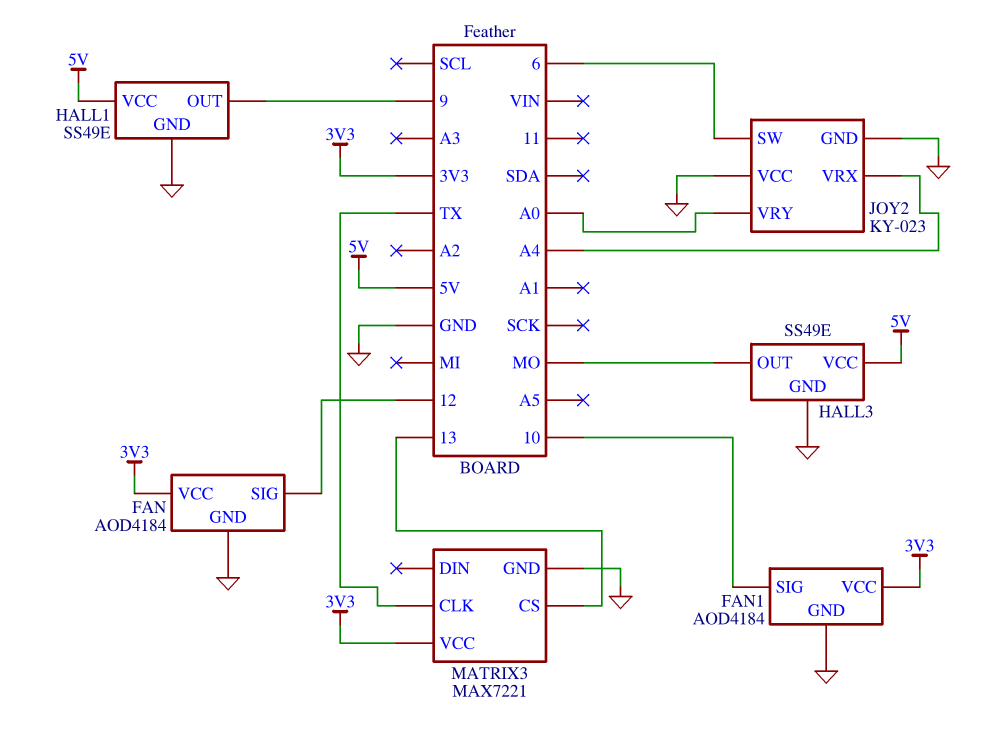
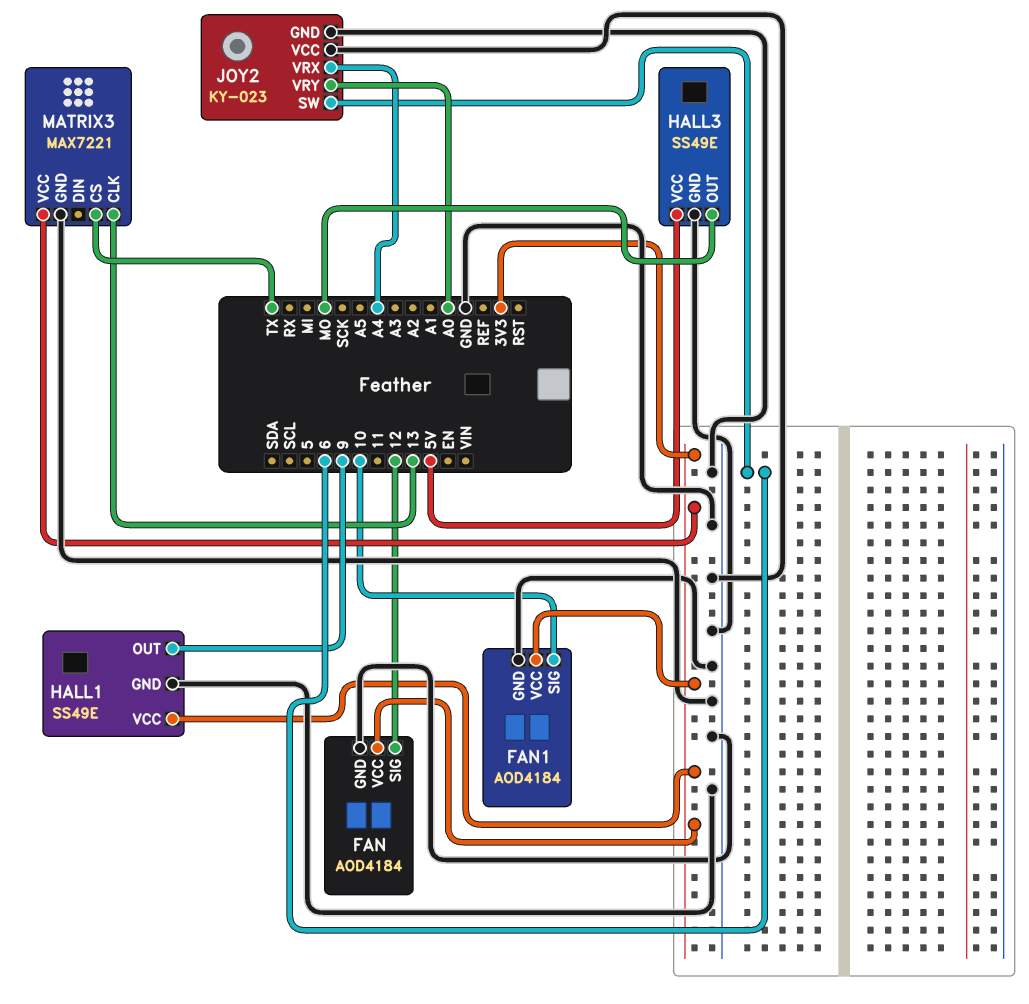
HALL1 pin VCC: 5V -> 3V3
MATRIX3 pin CLK: TX -> 13
MATRIX3 pin CS: 13 -> TX

